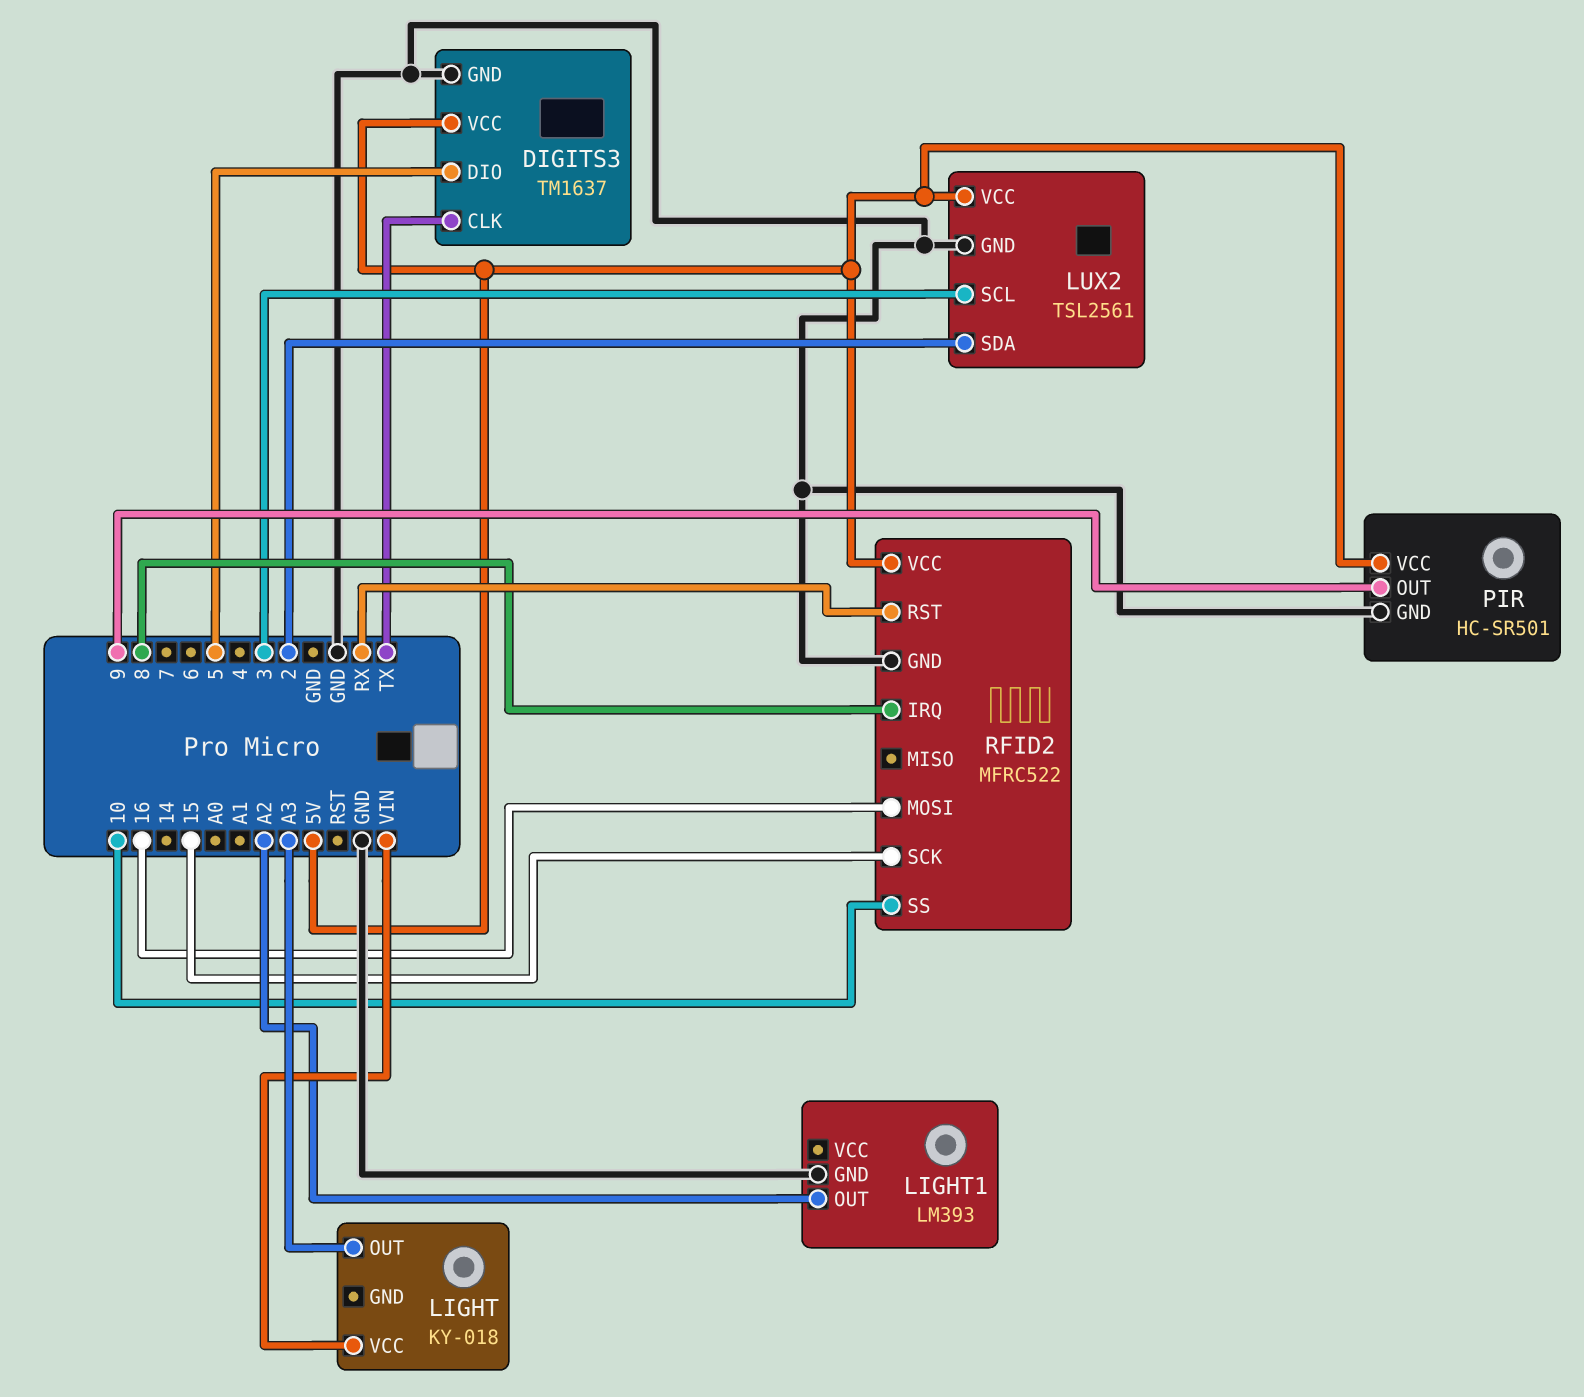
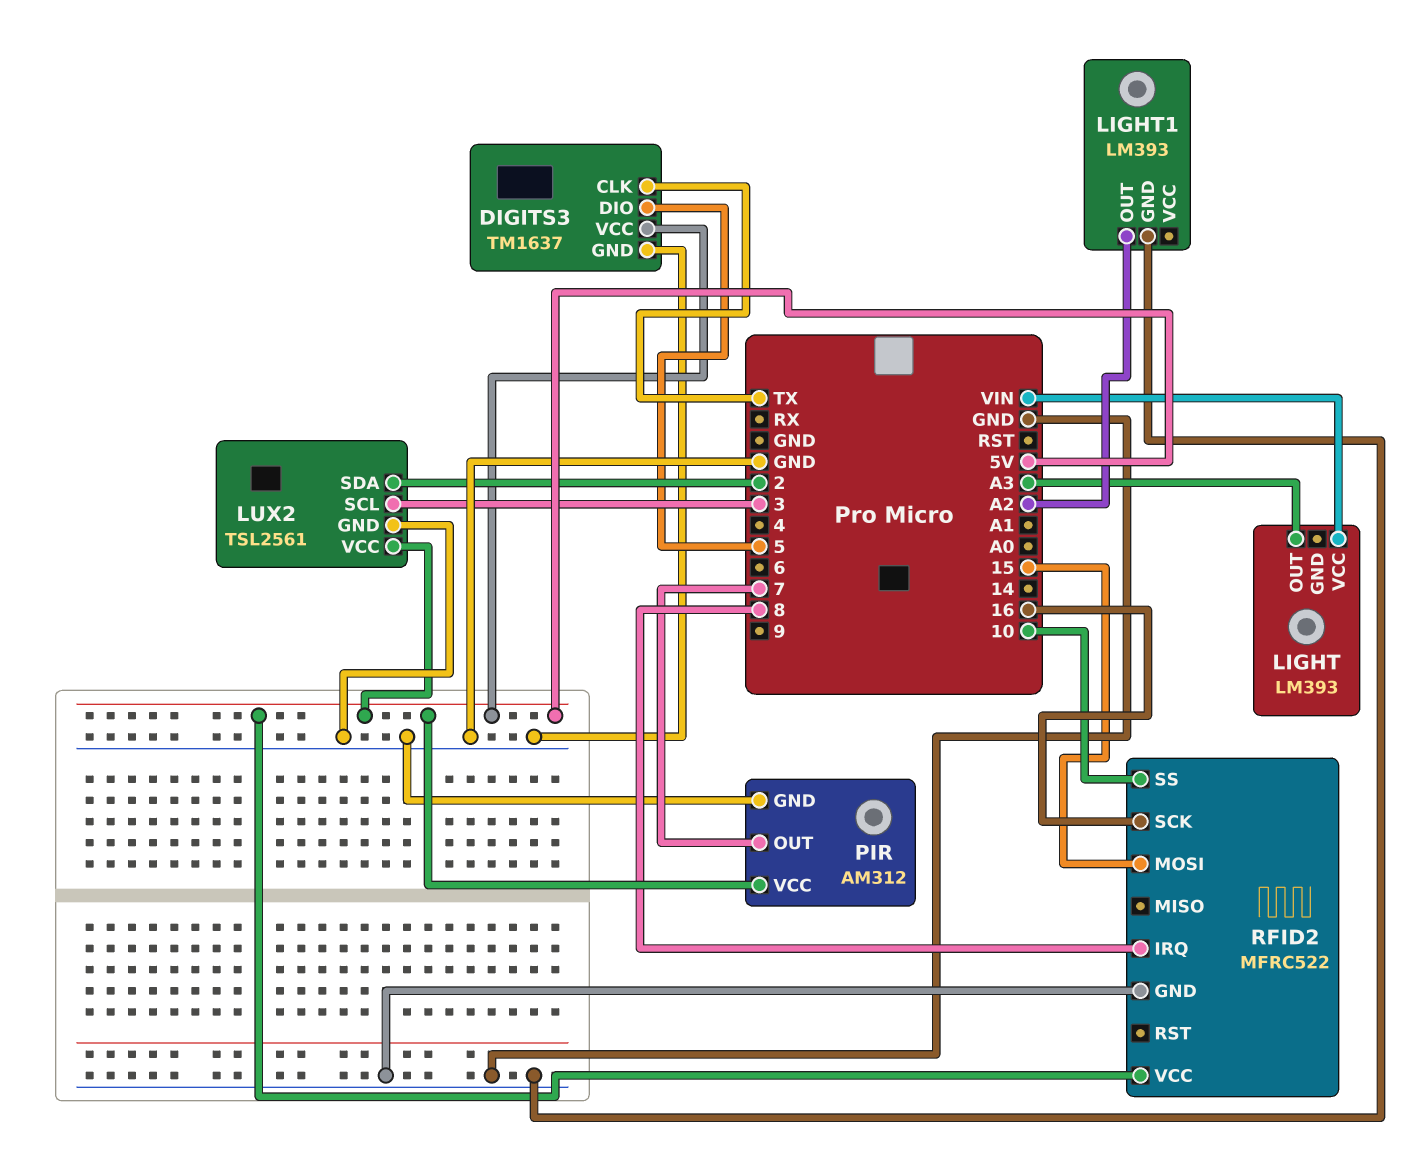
LIGHT: KY-018 -> LM393
PIR: HC-SR501 -> AM312
PIR pin OUT: 9 -> 7
RFID2 pin MOSI: 16 -> 15
RFID2 pin RST: RX -> none
RFID2 pin SCK: 15 -> 16

